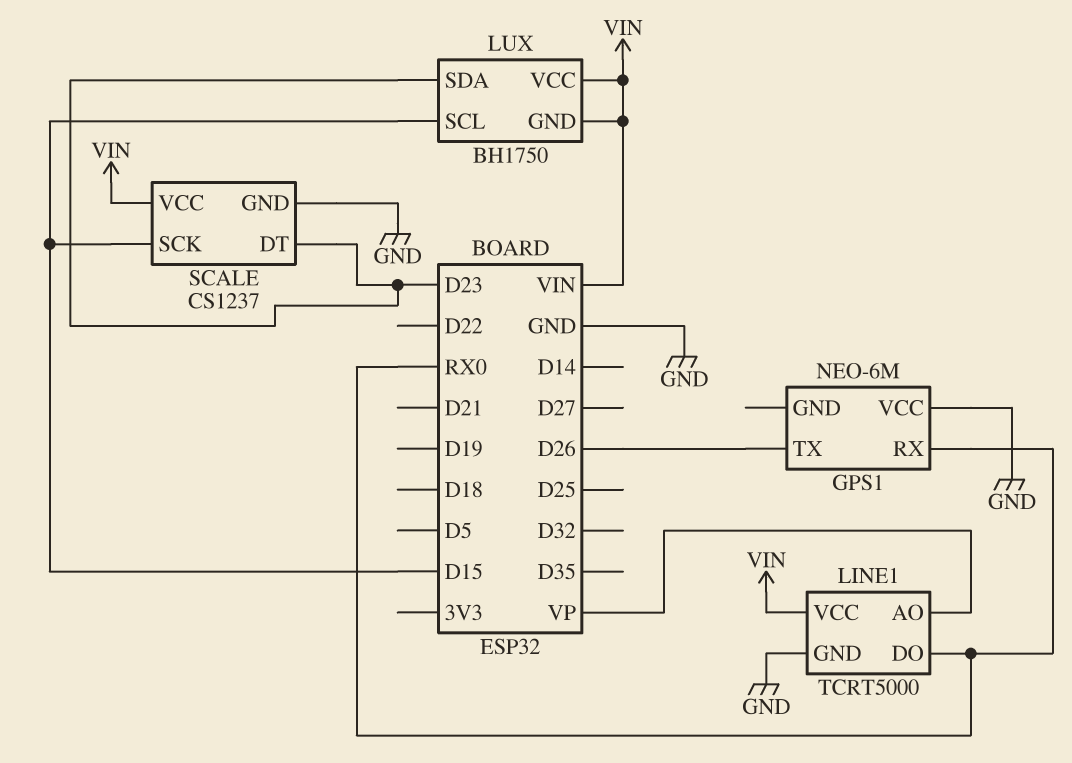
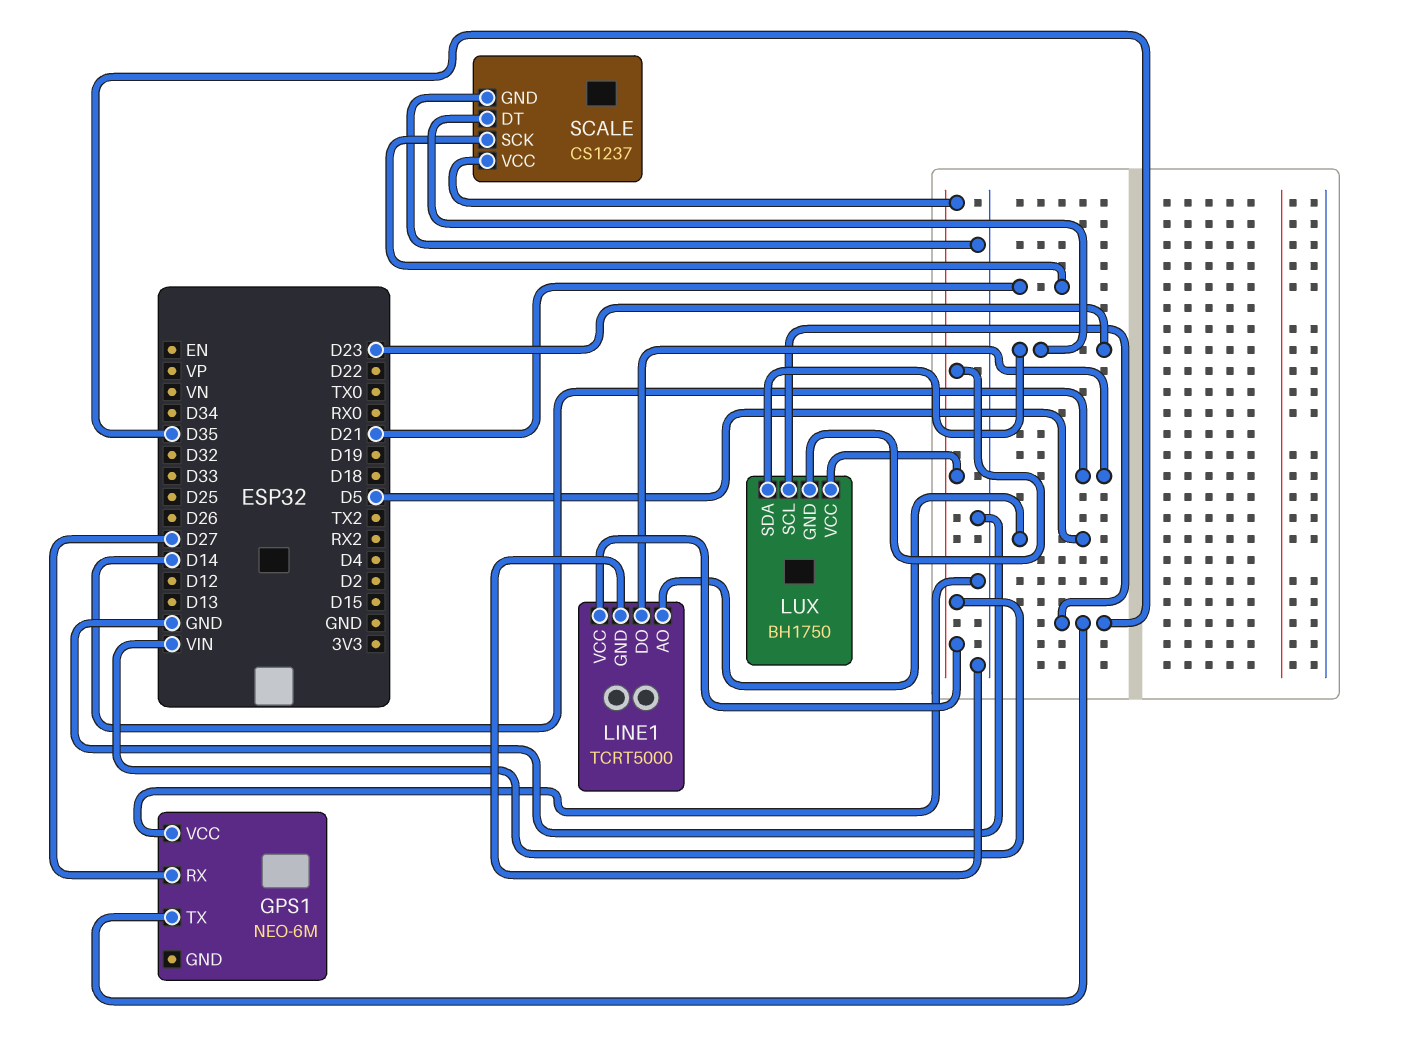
GPS1 pin RX: RX0 -> D27
GPS1 pin TX: D26 -> D35
LINE1 pin AO: VP -> D5
LINE1 pin DO: RX0 -> D14
LUX pin SCL: D15 -> D35
SCALE pin SCK: D15 -> D21

